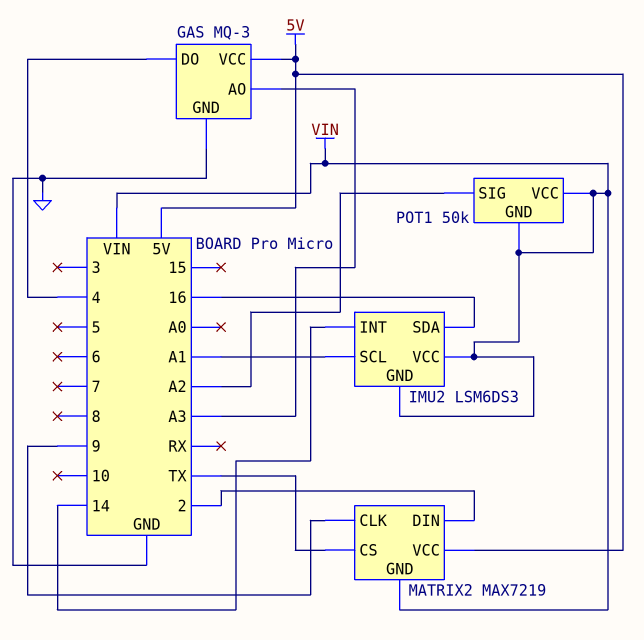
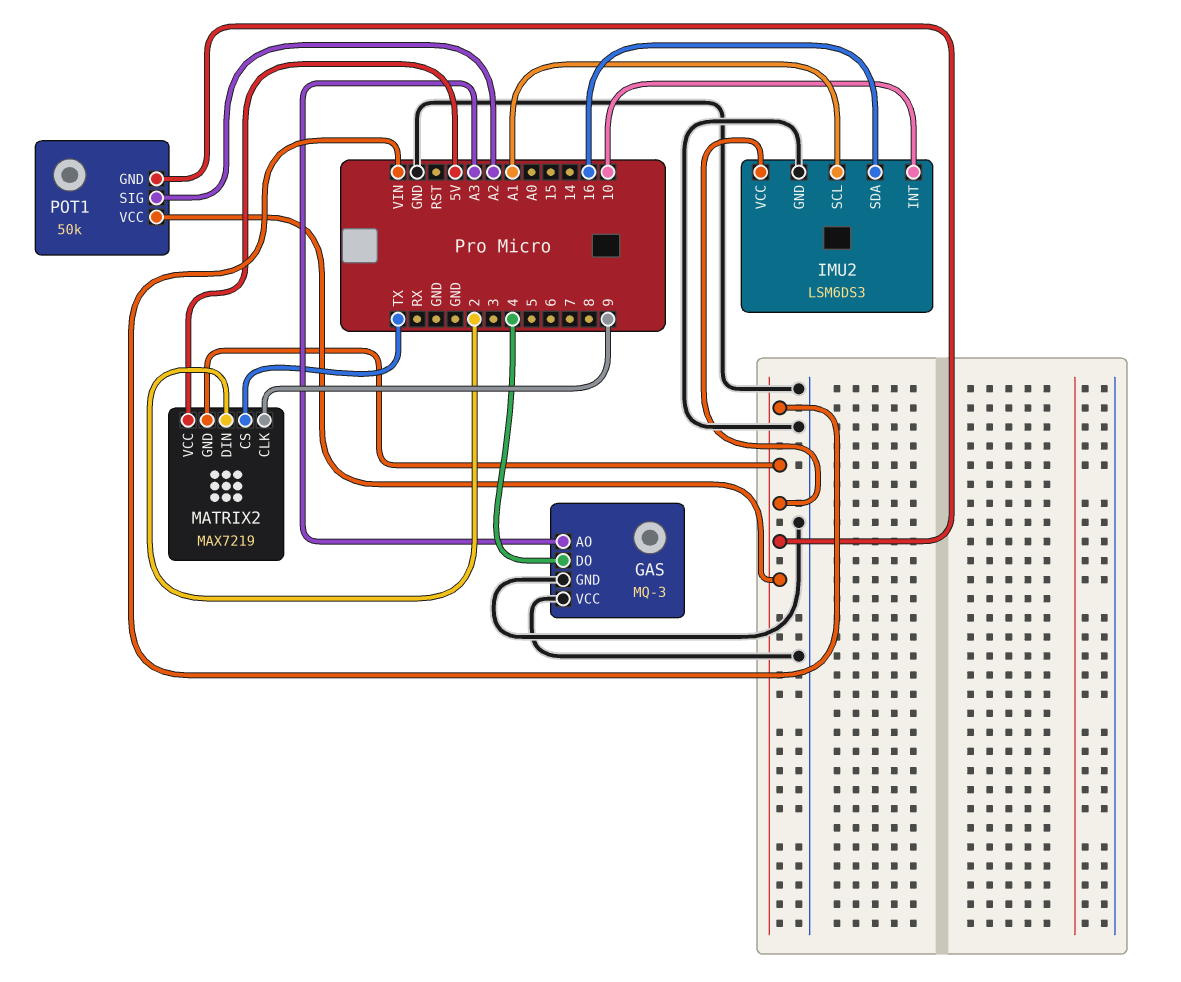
GAS pin VCC: 5V -> GND
IMU2 pin GND: VIN -> GND
IMU2 pin INT: 14 -> 10

